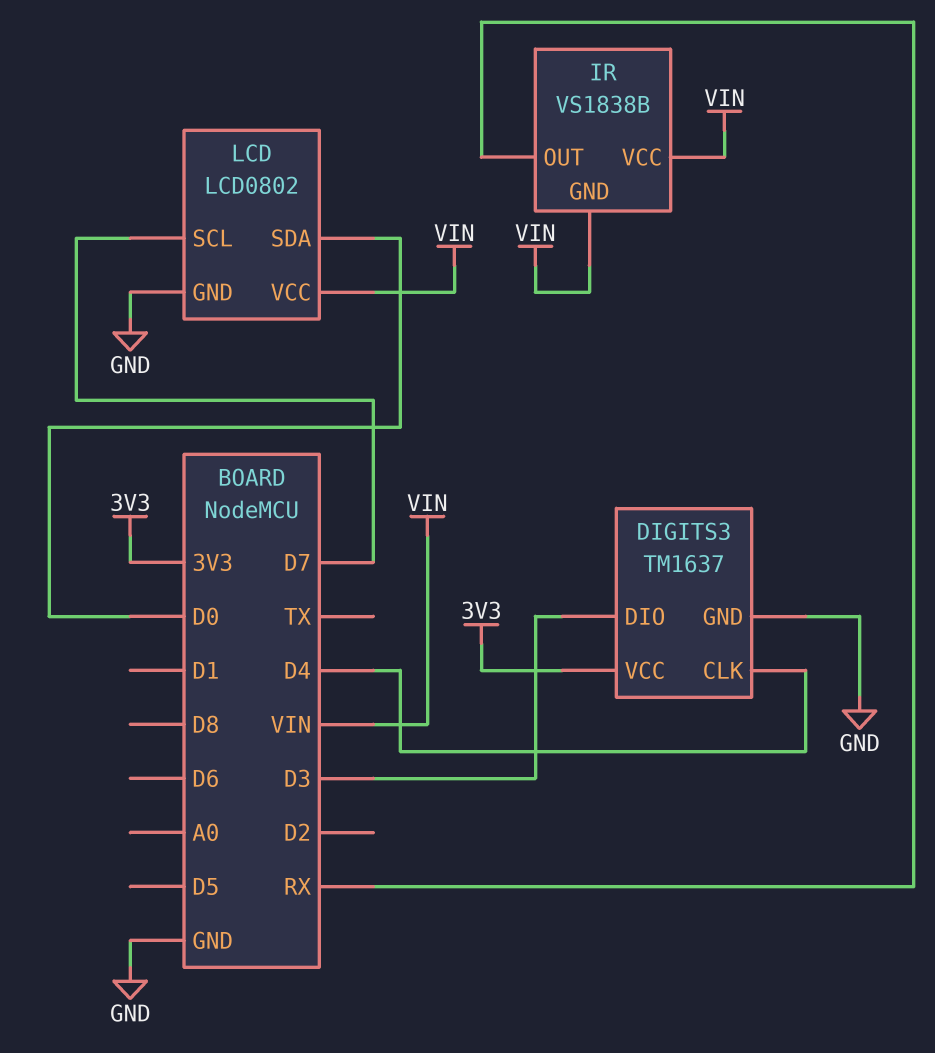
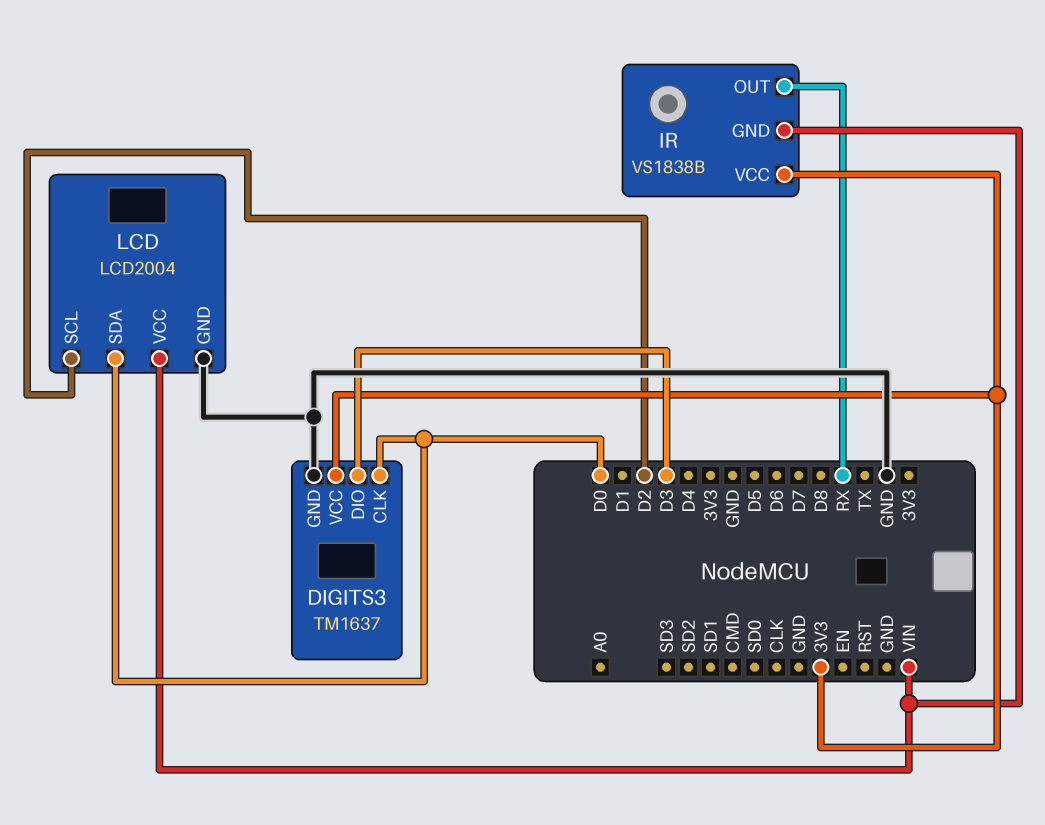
DIGITS3 pin CLK: D4 -> D0
IR pin VCC: VIN -> 3V3
LCD: LCD0802 -> LCD2004
LCD pin SCL: D7 -> D2

